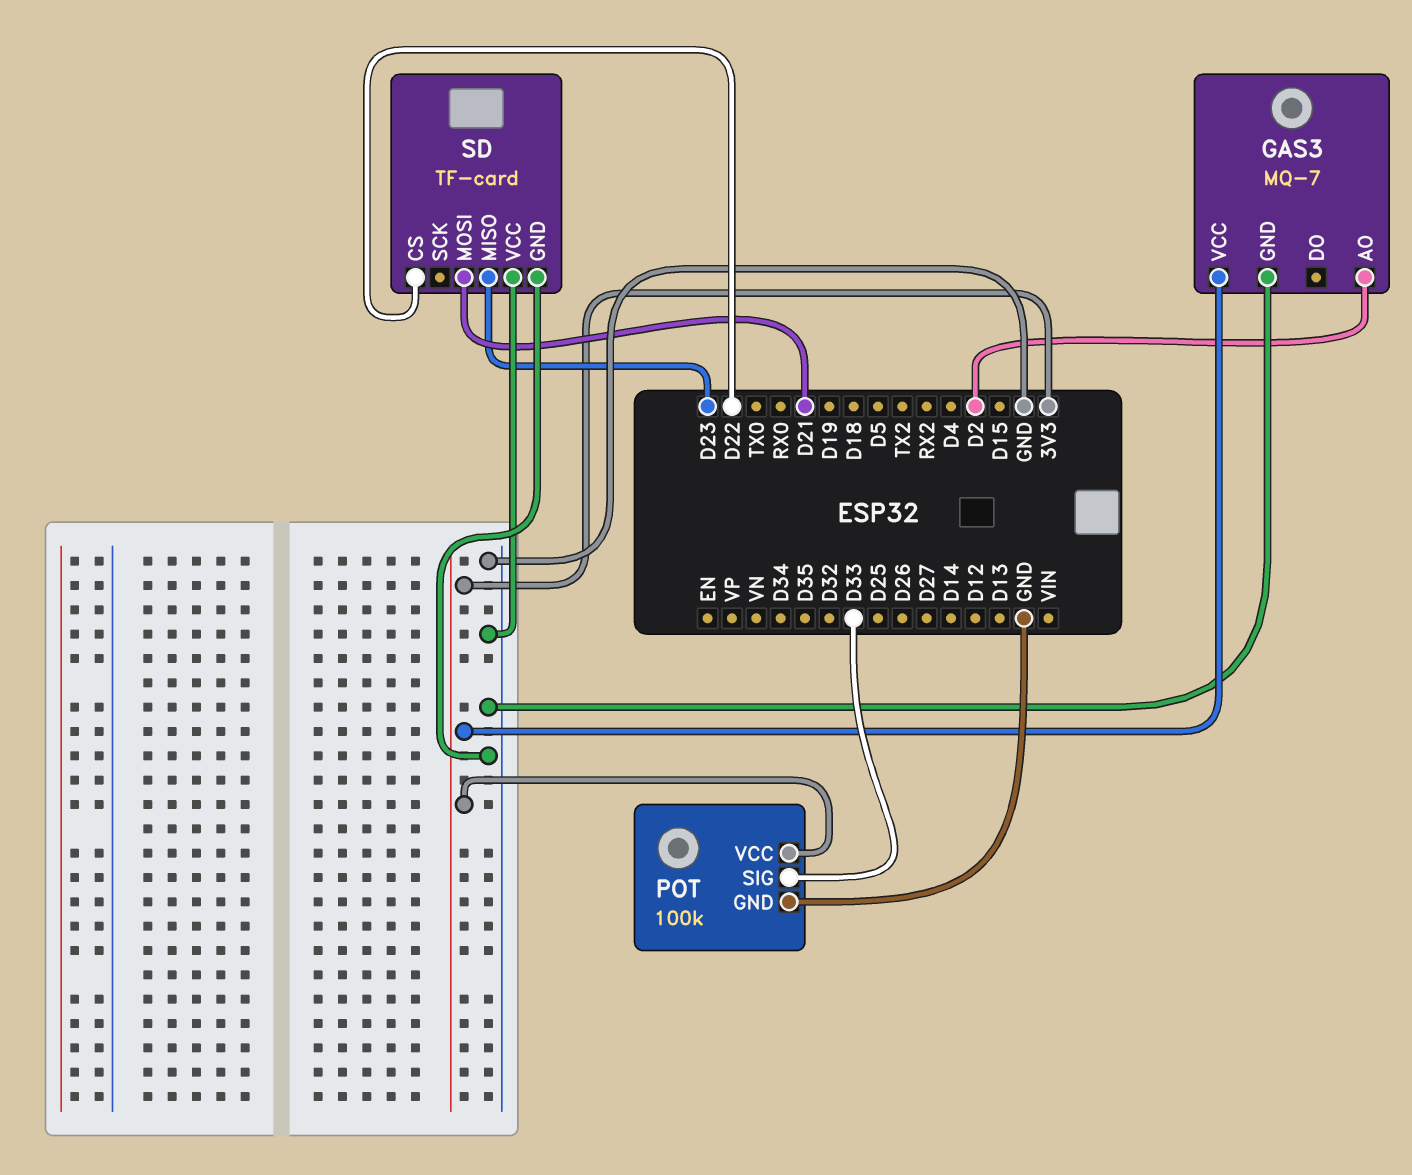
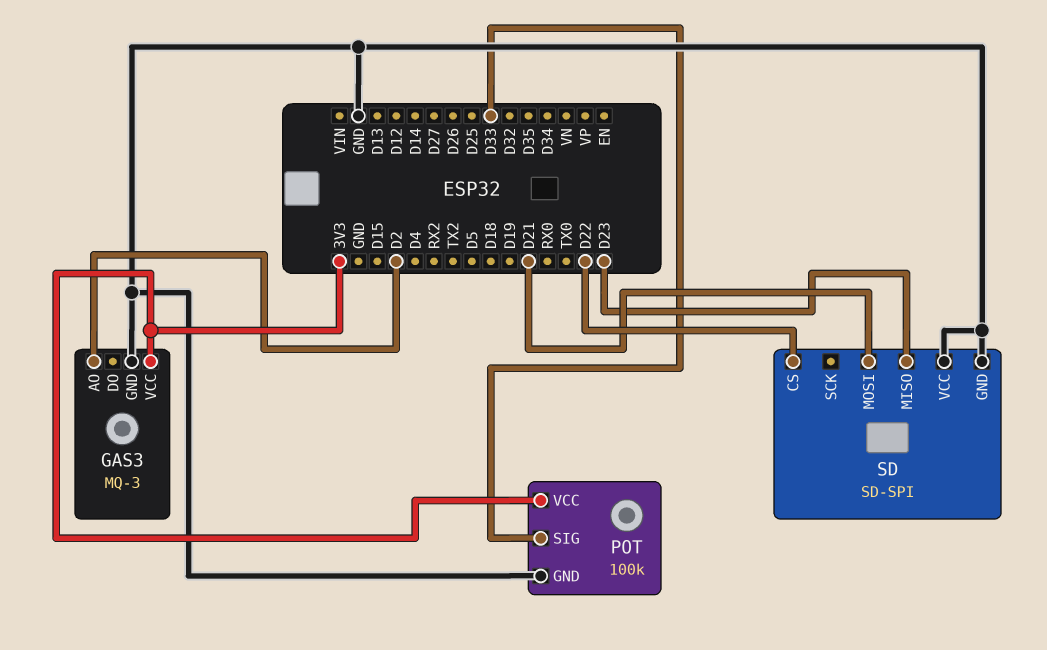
GAS3: MQ-7 -> MQ-3
SD: TF-card -> SD-SPI

